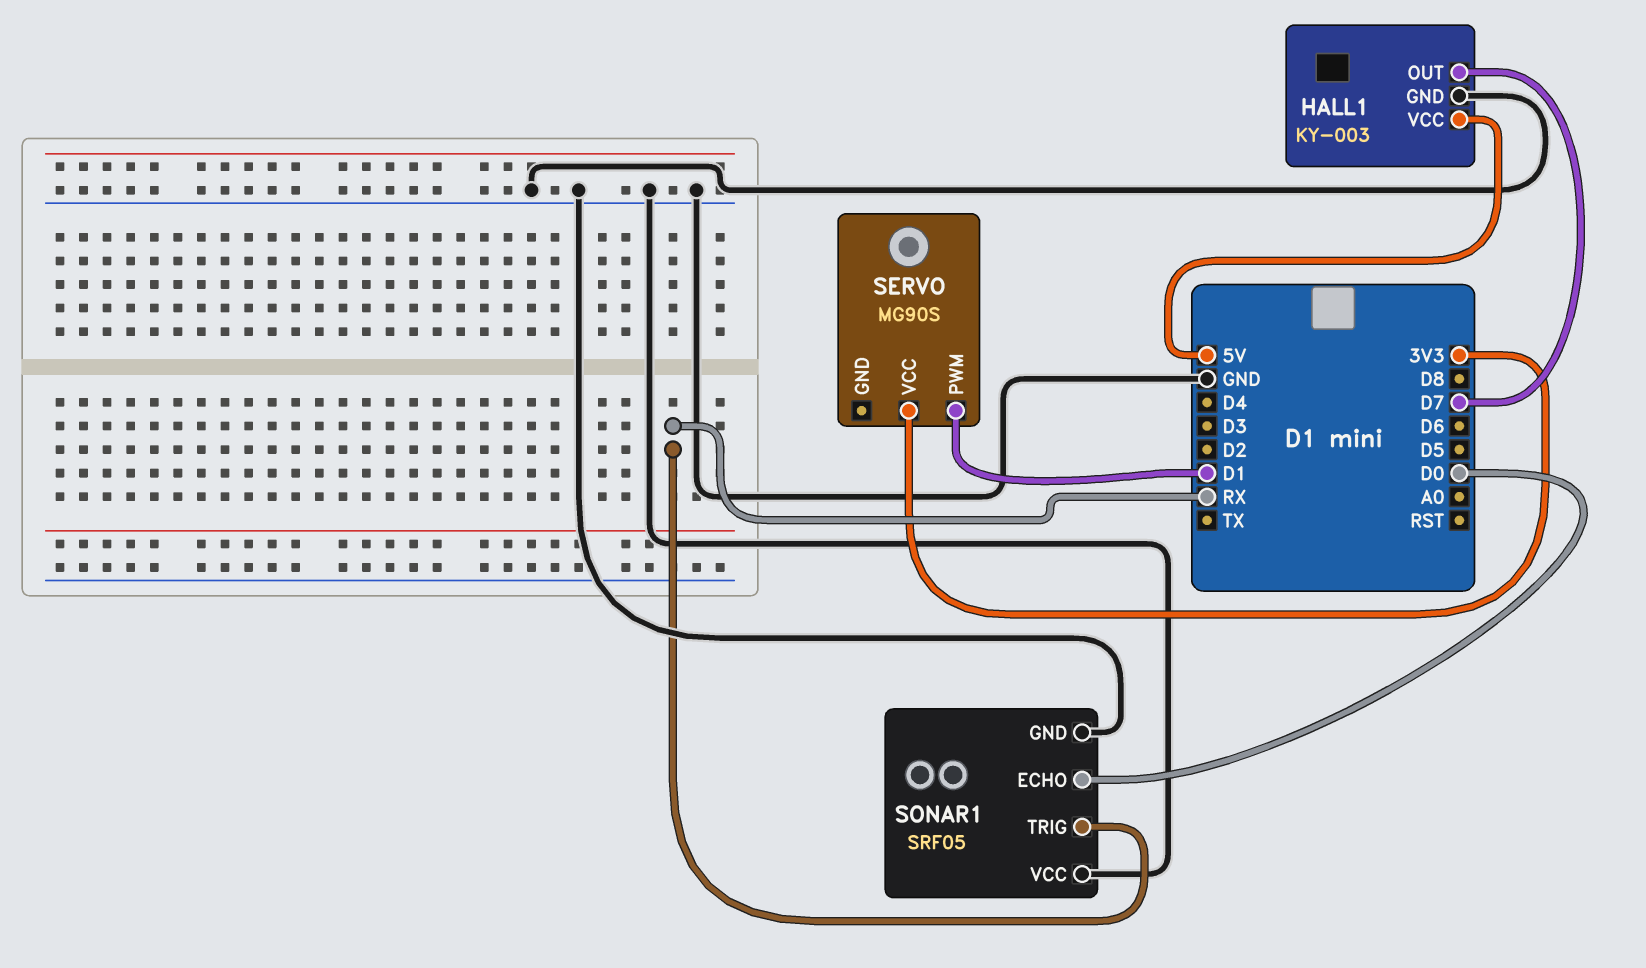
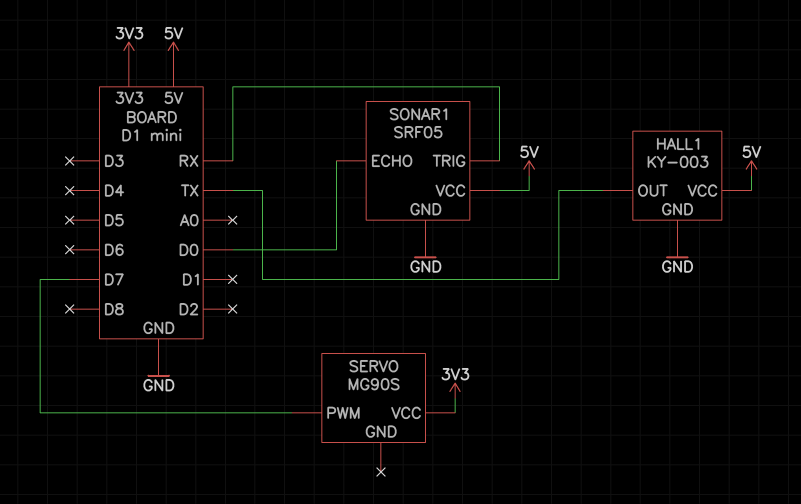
HALL1 pin OUT: D7 -> TX
SERVO pin PWM: D1 -> D7
SONAR1 pin VCC: GND -> 5V

